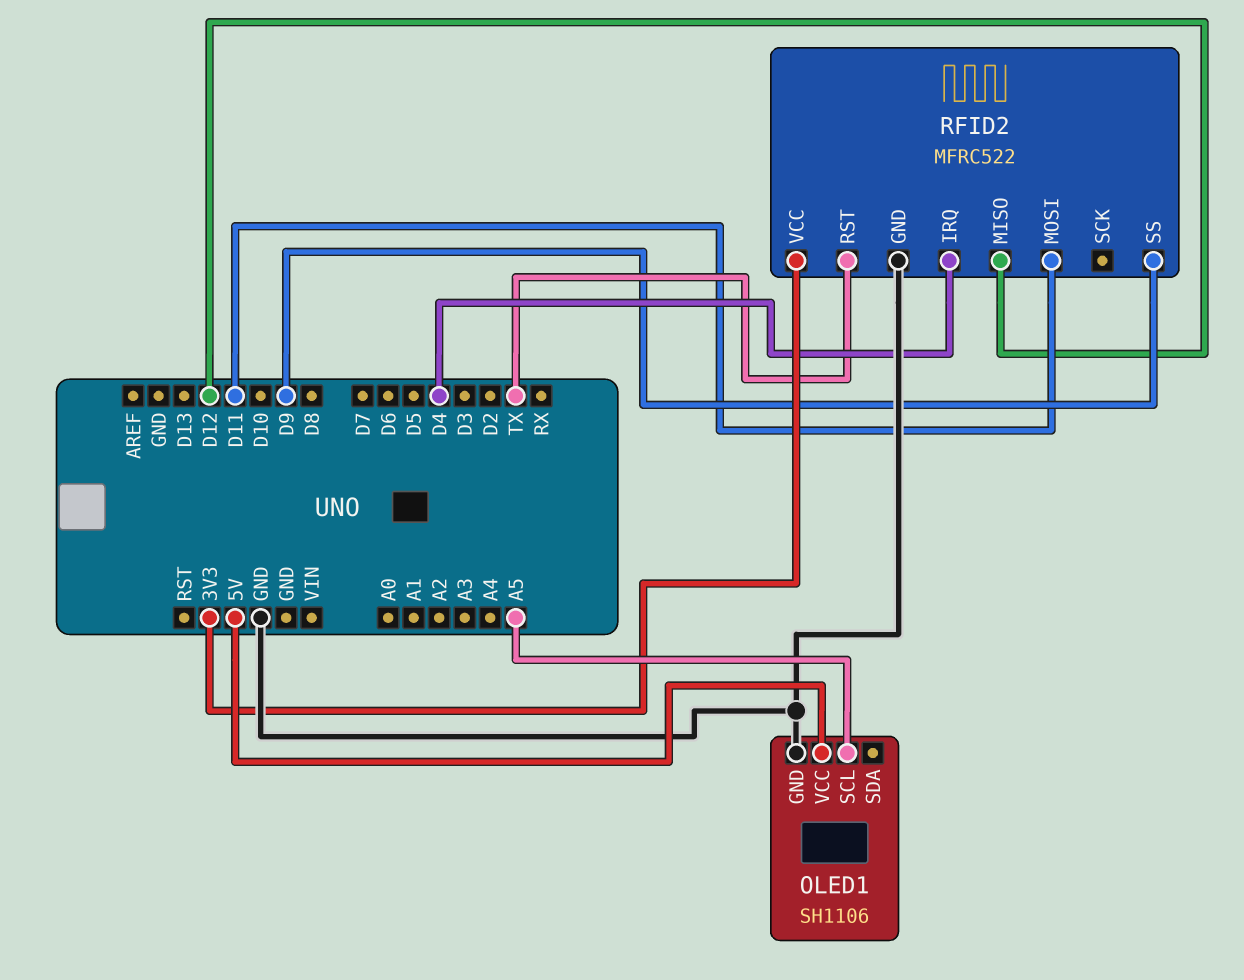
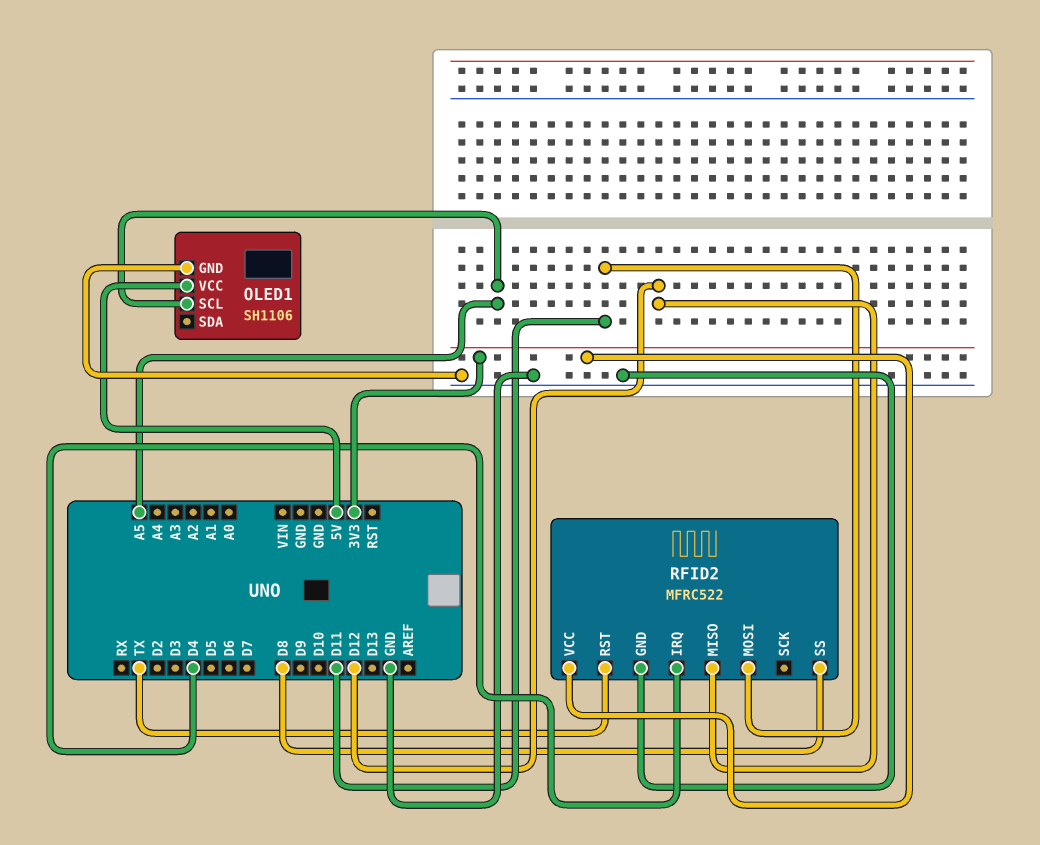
RFID2 pin SS: D9 -> D8

